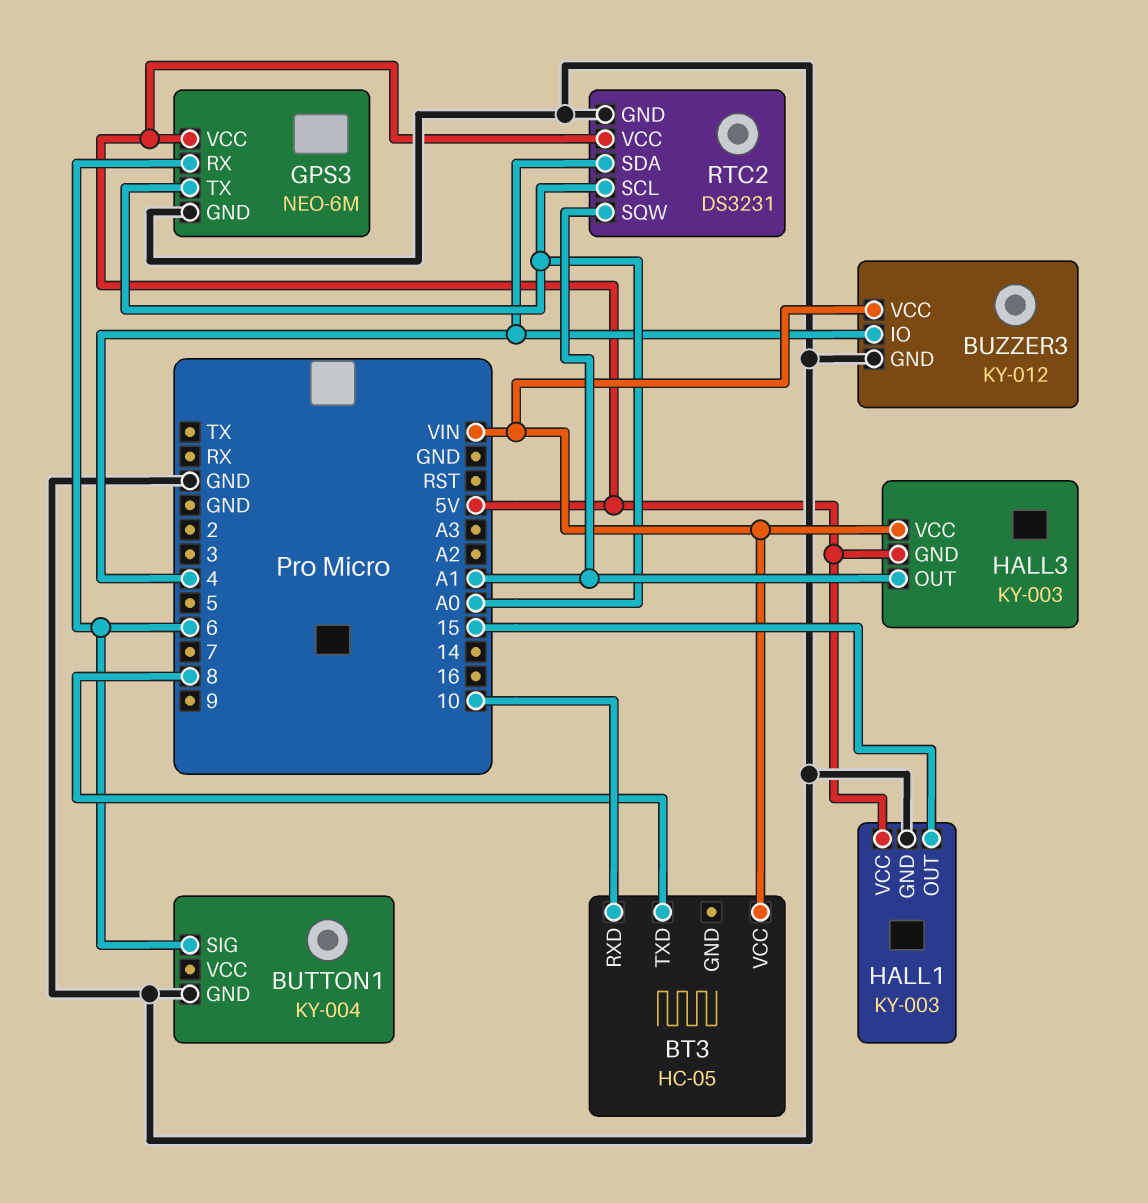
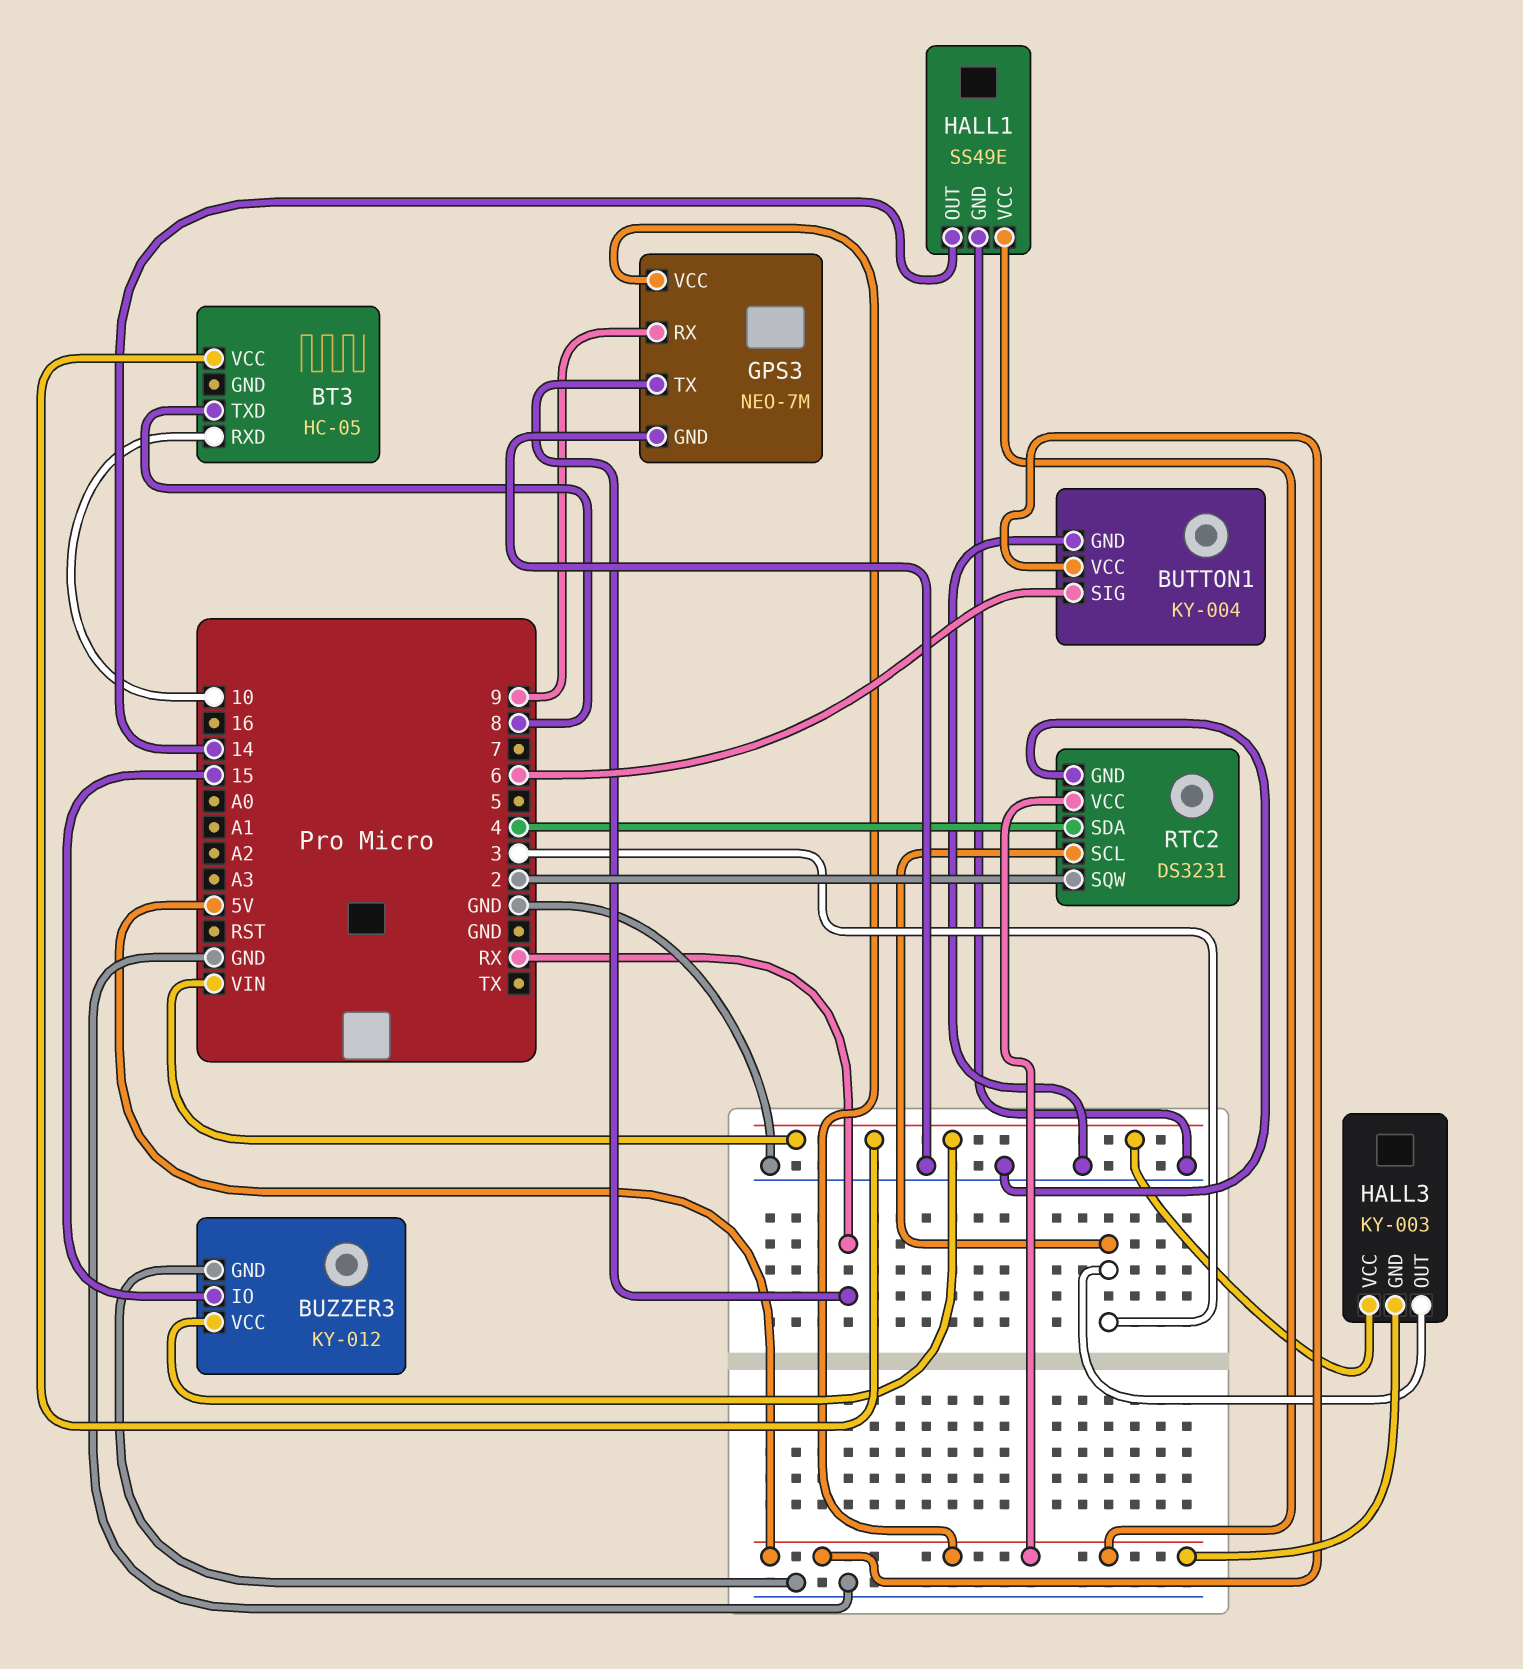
BUTTON1 pin VCC: none -> 5V
BUZZER3 pin IO: 4 -> 15
GPS3: NEO-6M -> NEO-7M
GPS3 pin RX: 6 -> 9
GPS3 pin TX: A0 -> RX
HALL1: KY-003 -> SS49E
HALL1 pin OUT: 15 -> 14
HALL3 pin OUT: A1 -> 3
RTC2 pin SCL: A0 -> 3
RTC2 pin SQW: A1 -> 2

